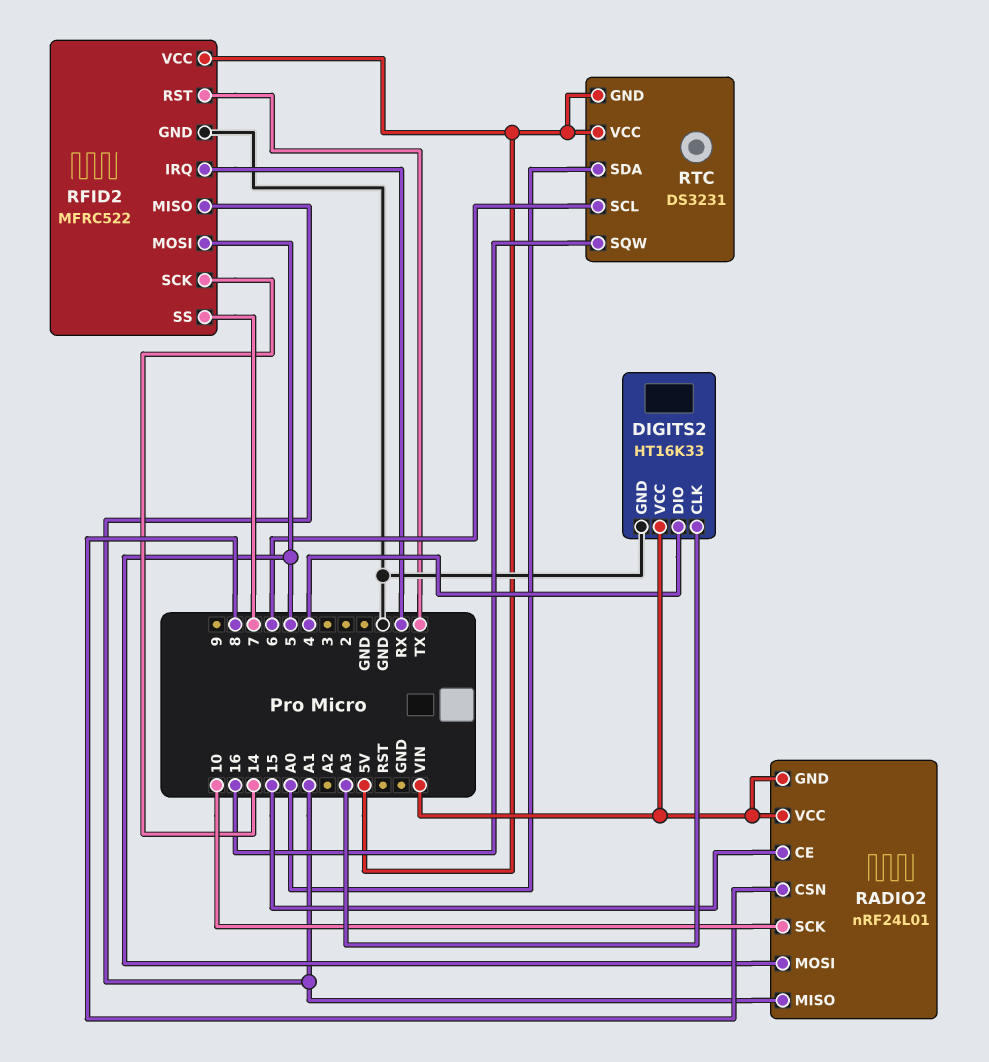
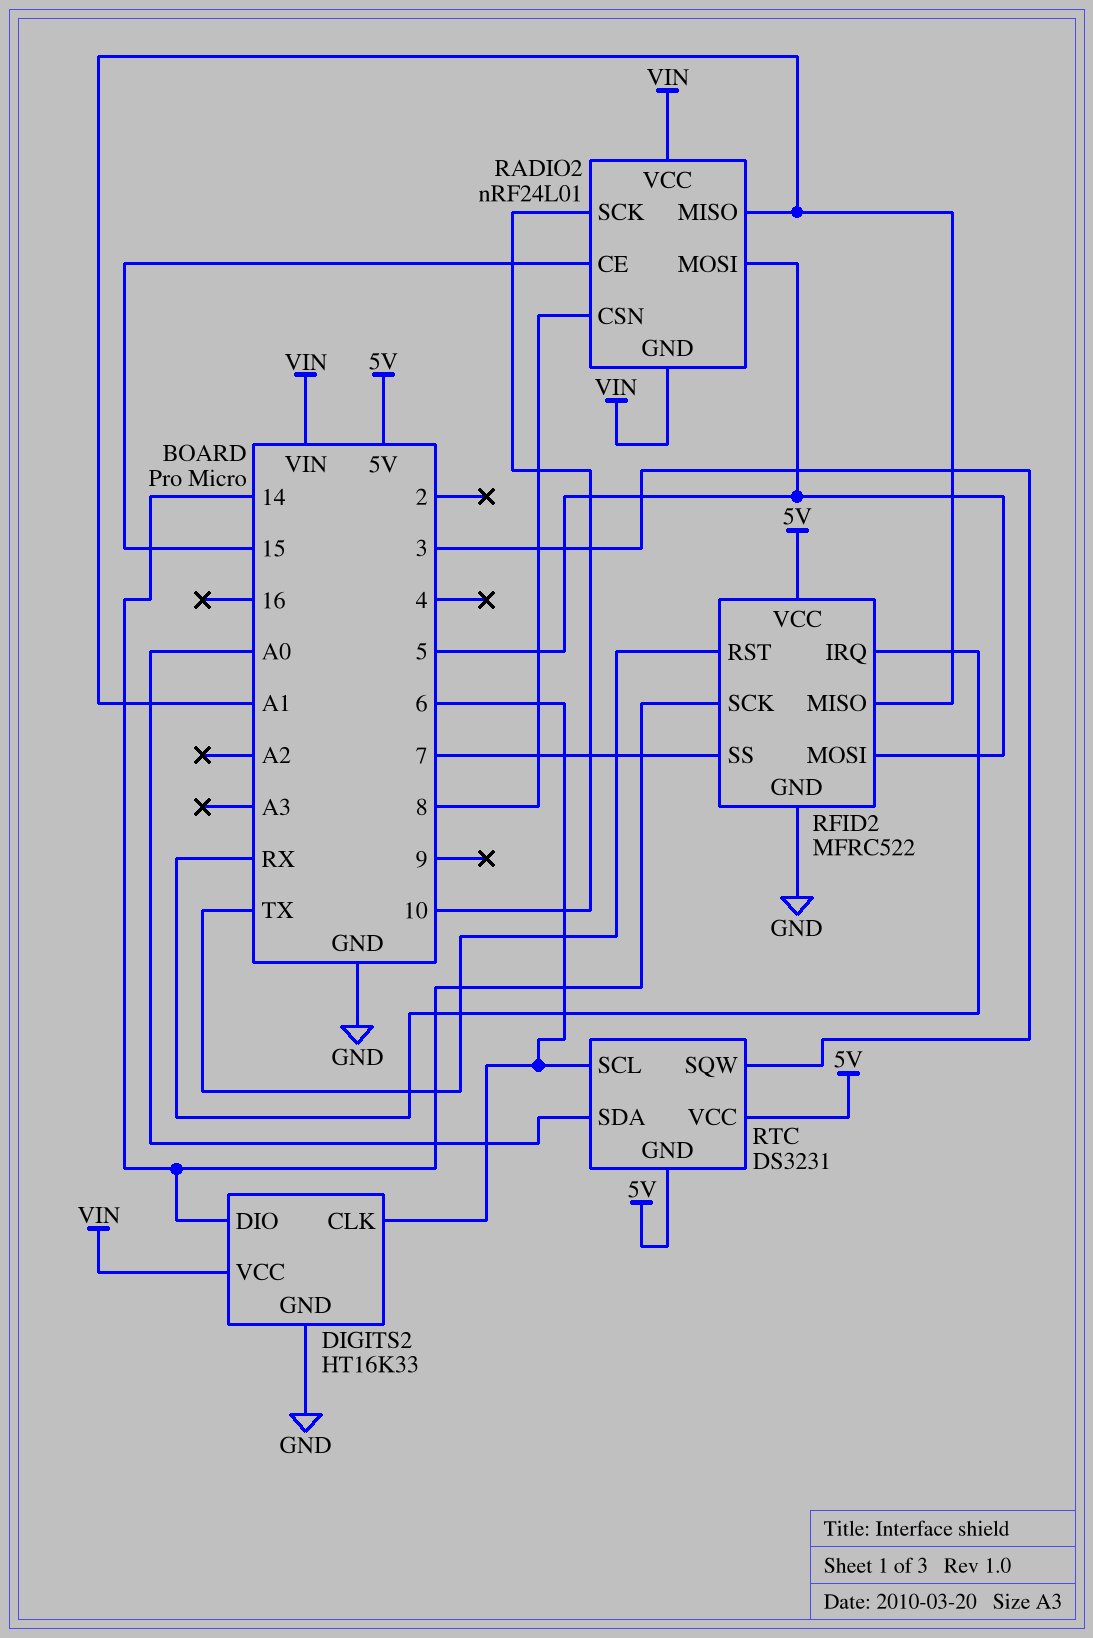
DIGITS2 pin CLK: A3 -> 6
DIGITS2 pin DIO: 4 -> 14
RTC pin SQW: 16 -> 3

